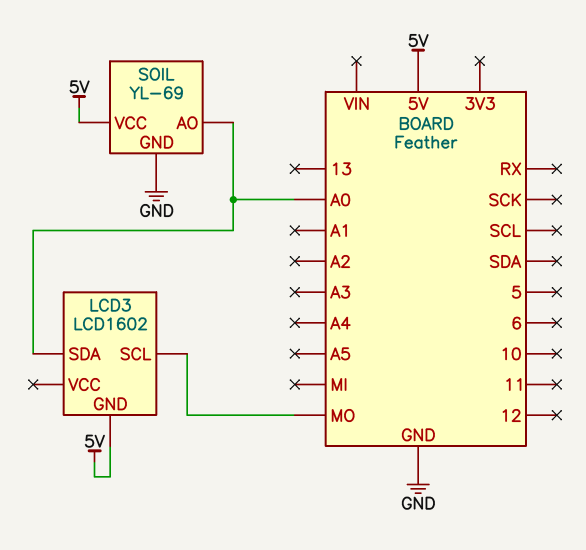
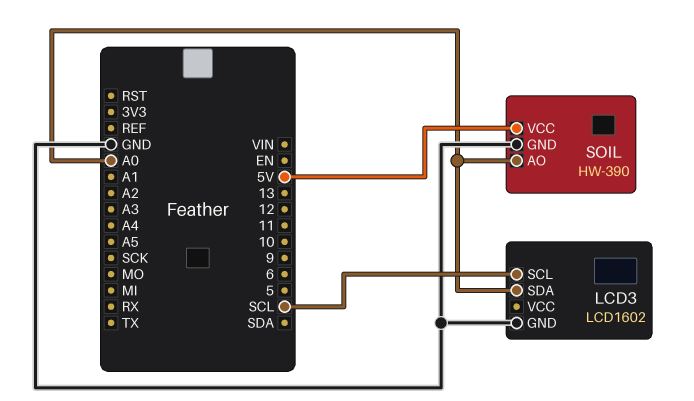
LCD3 pin GND: 5V -> GND
LCD3 pin SCL: MO -> SCL
SOIL: YL-69 -> HW-390

